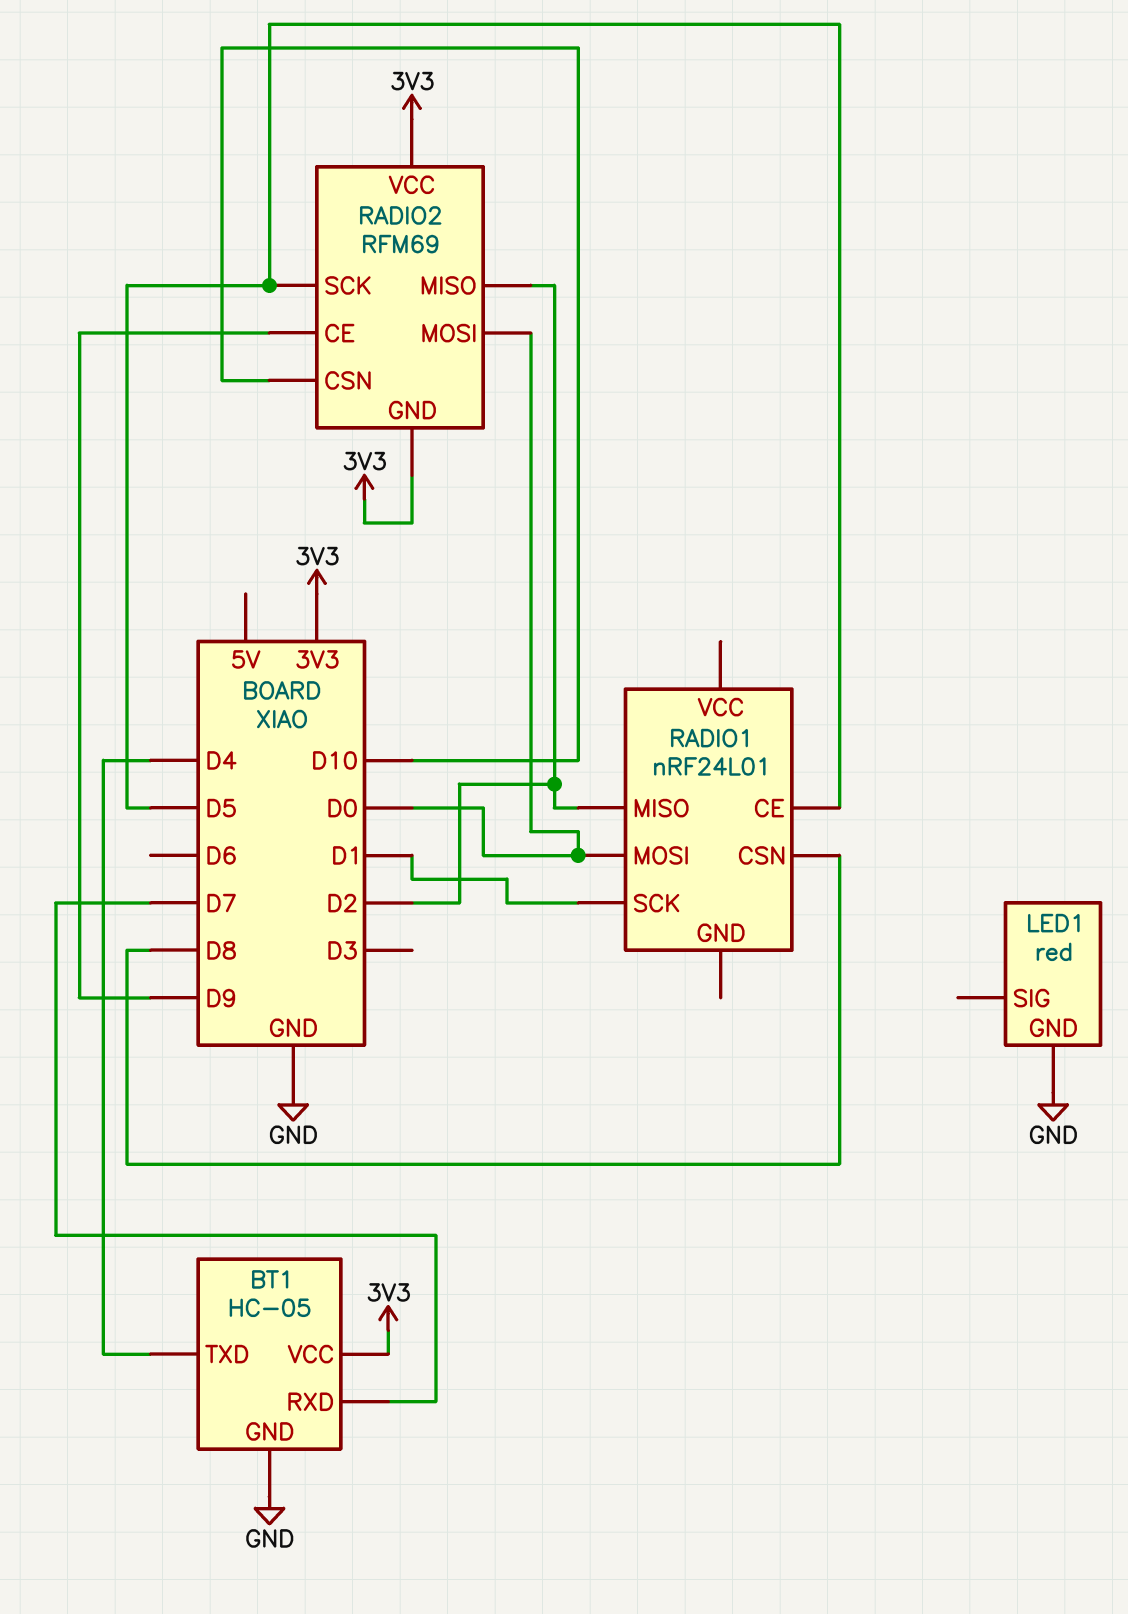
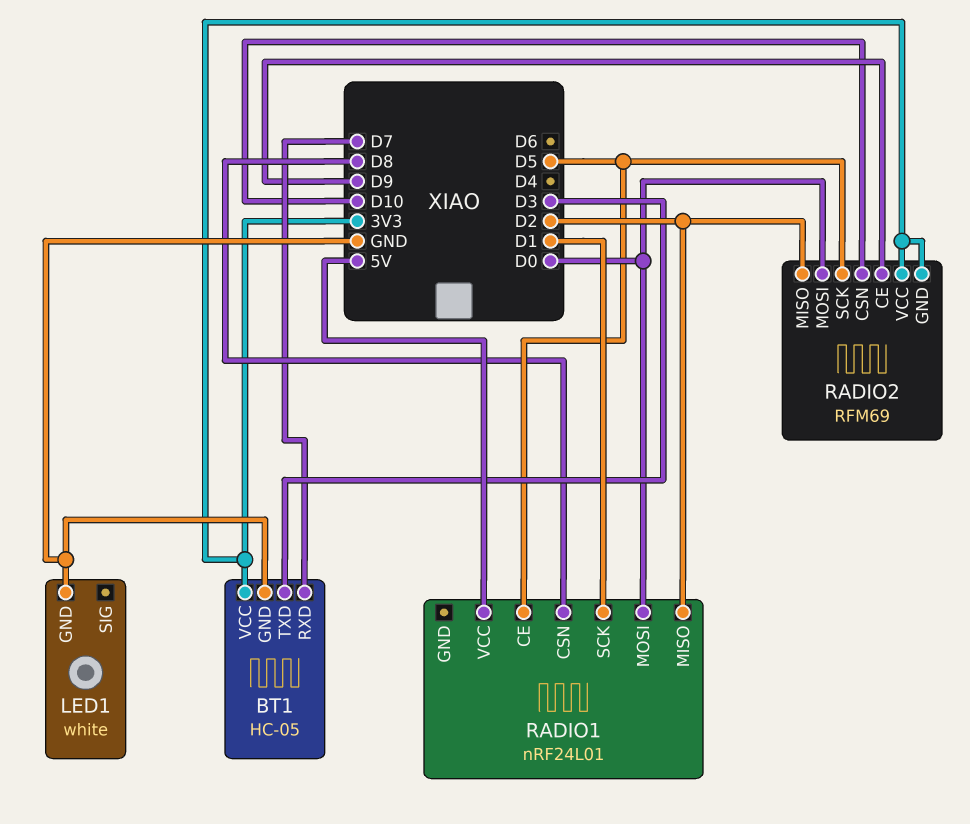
BT1 pin TXD: D4 -> D3
LED1: red -> white
RADIO1 pin VCC: none -> 5V

